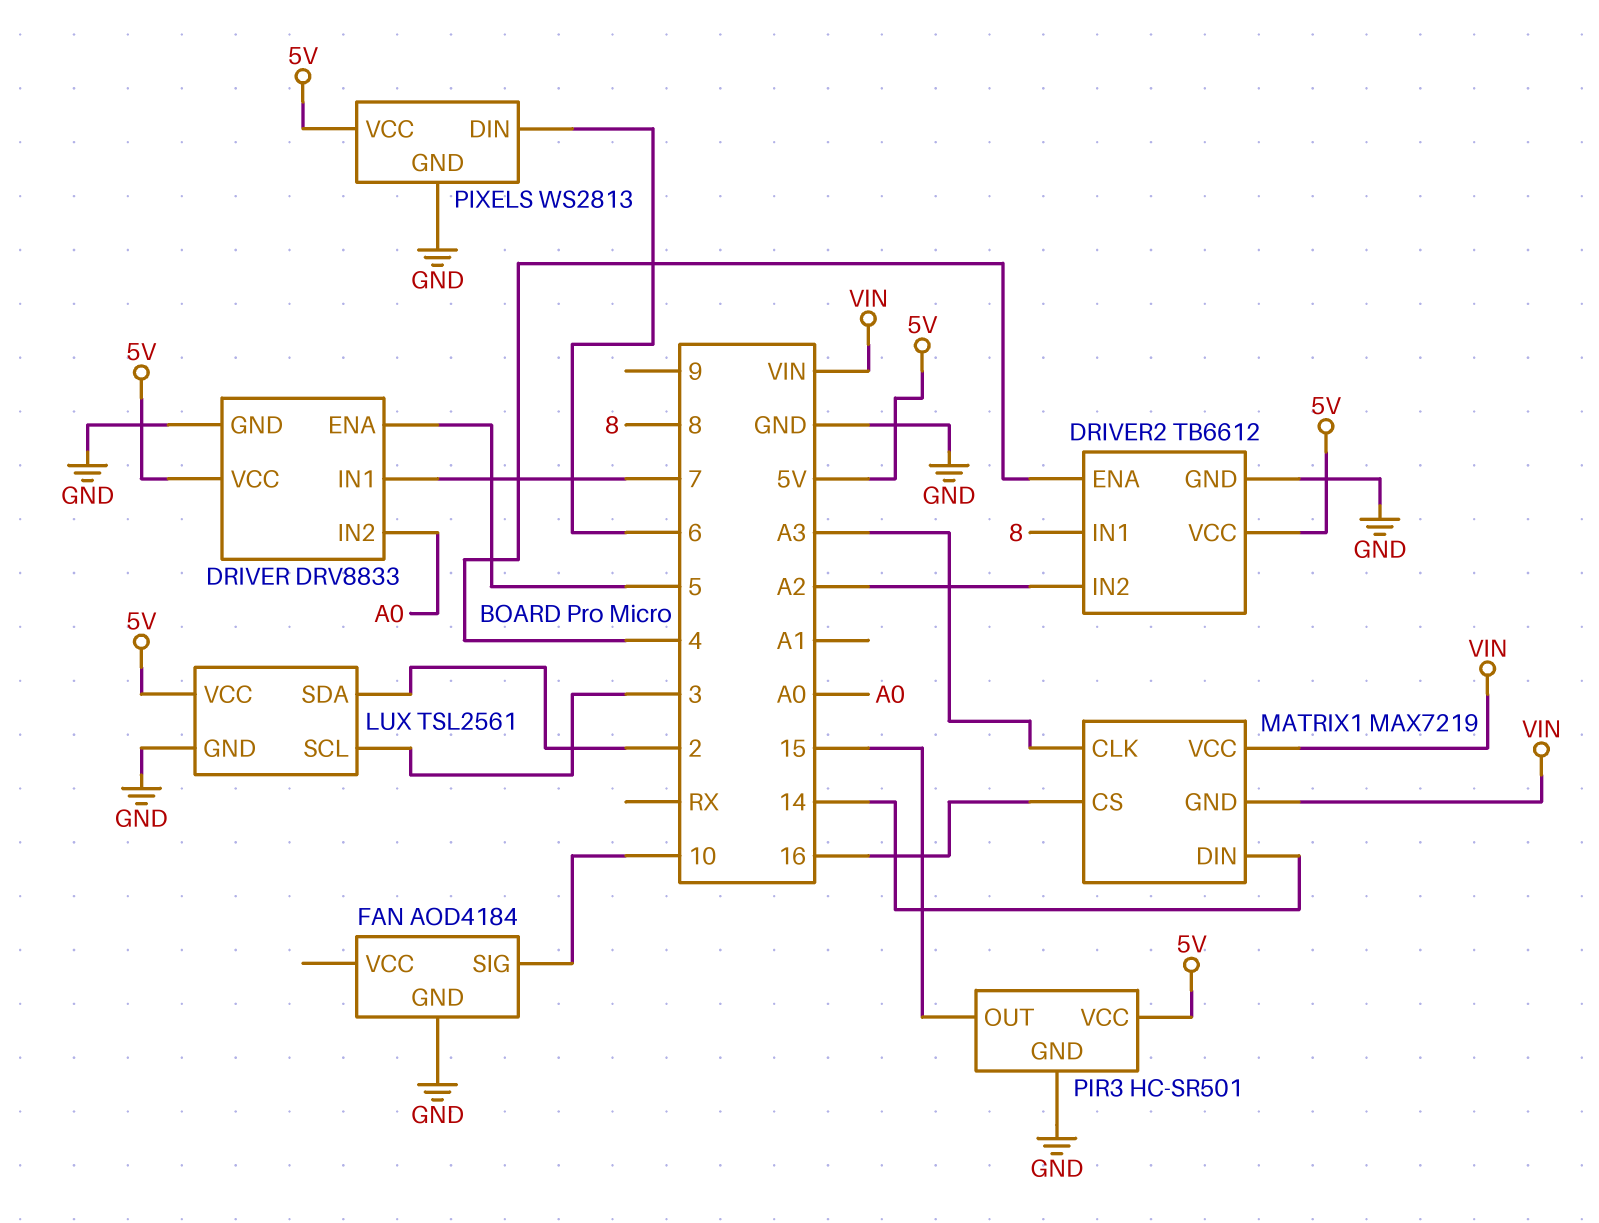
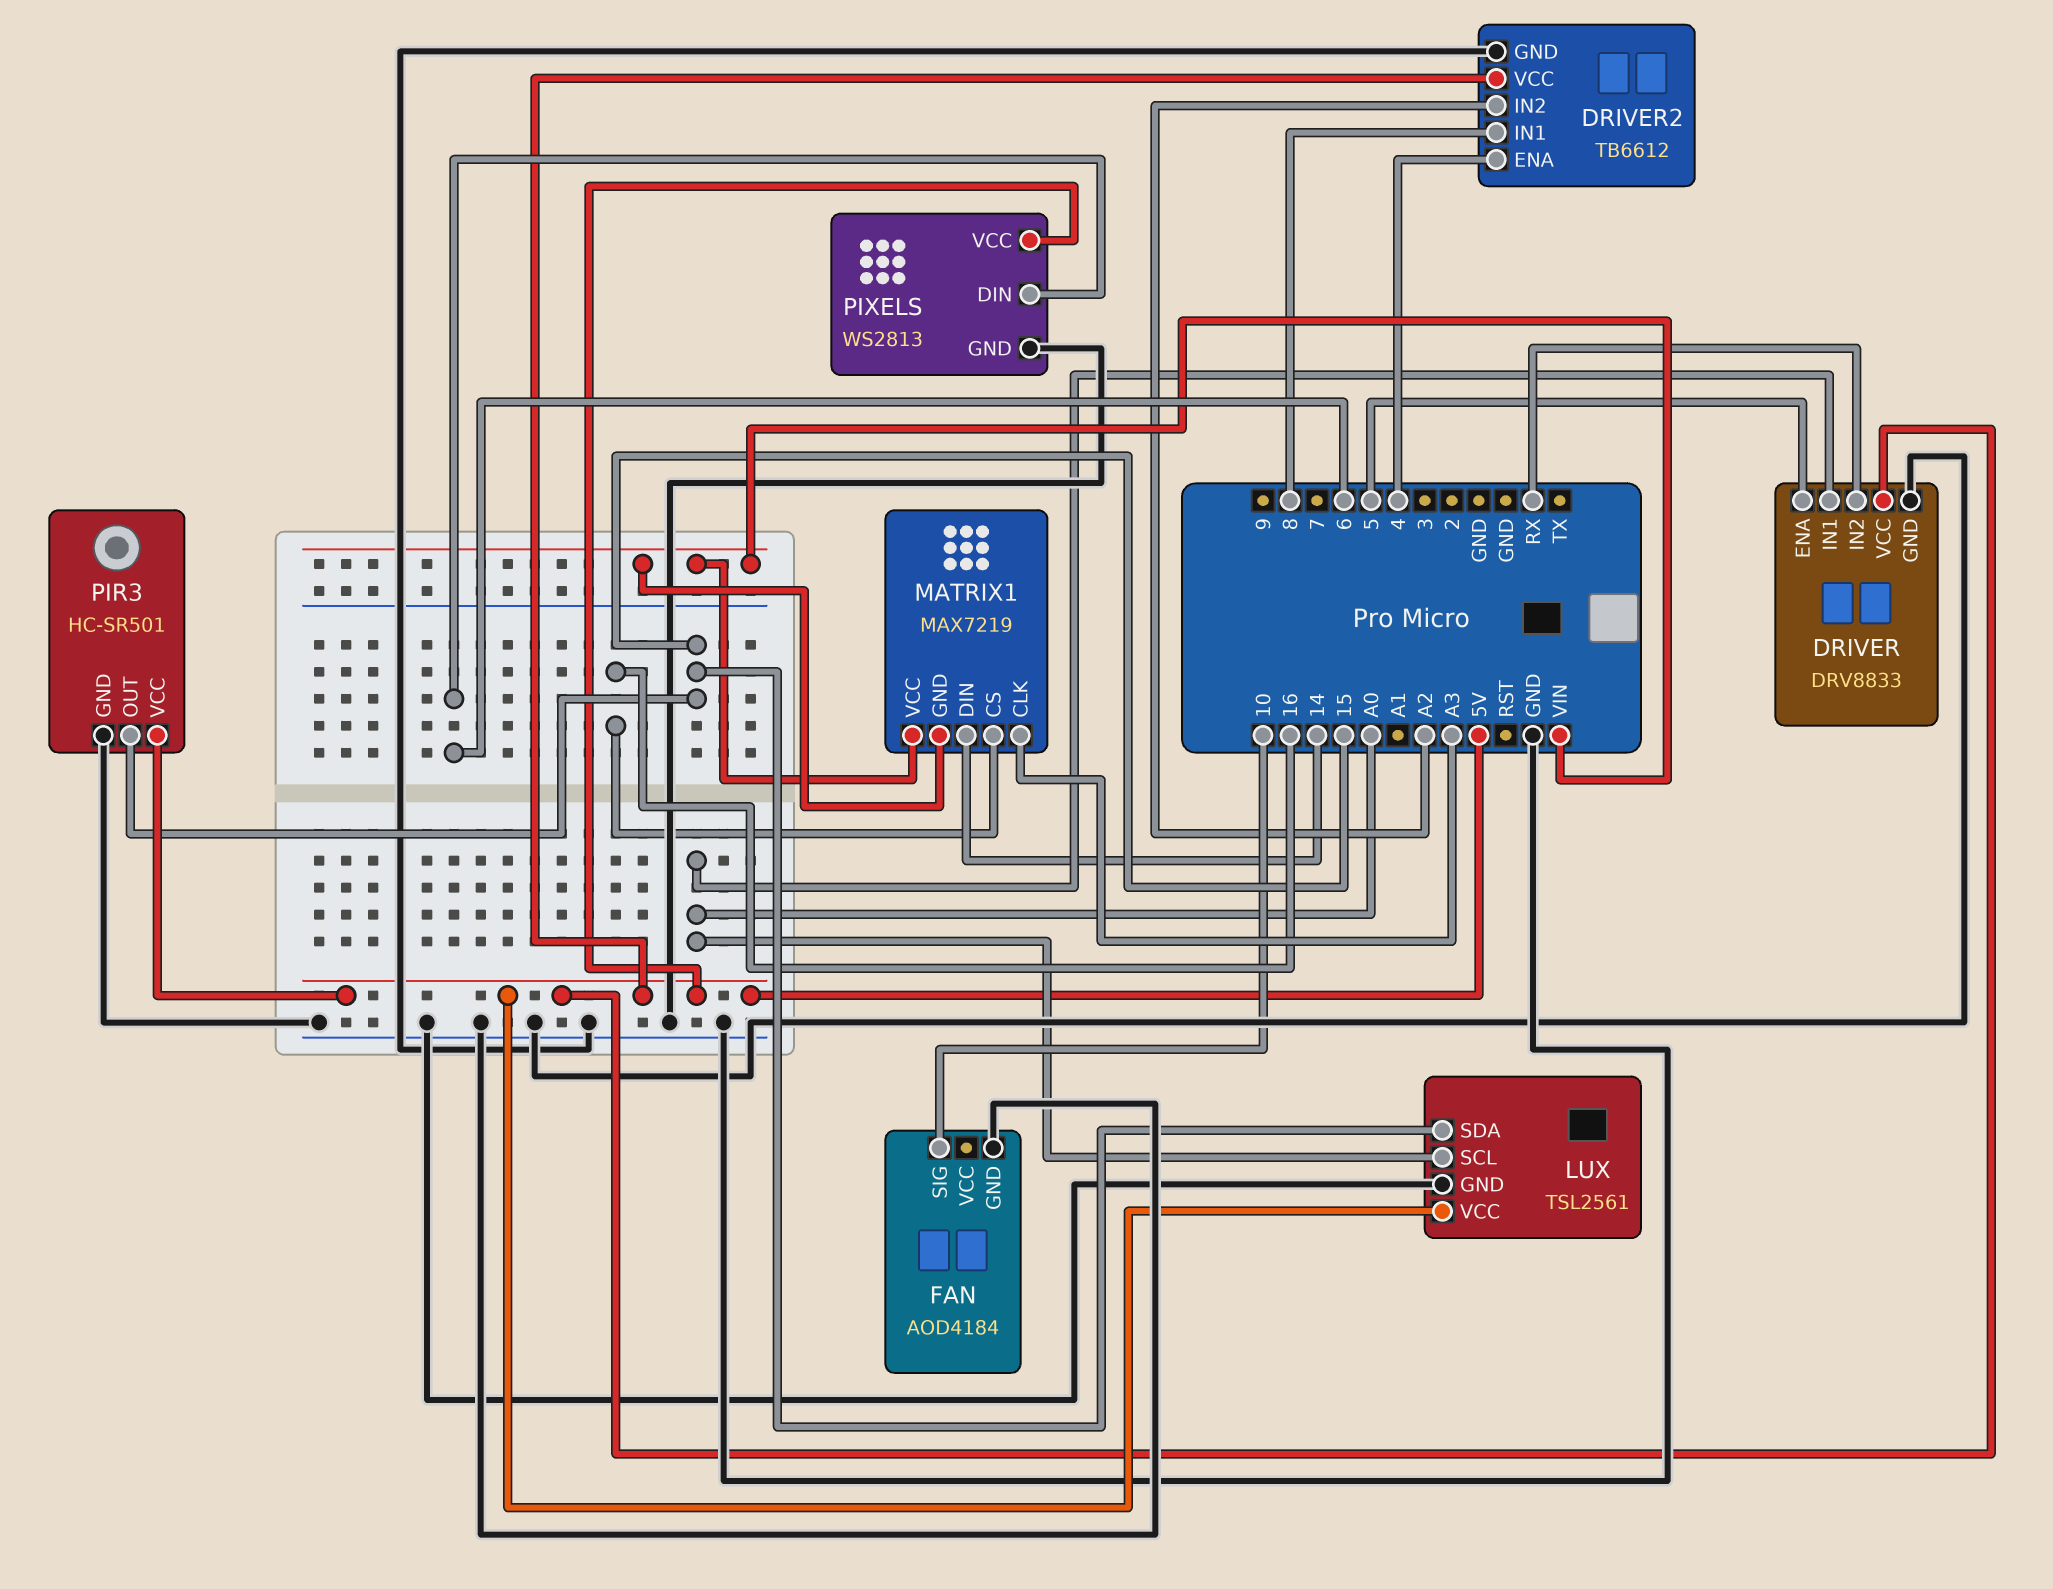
DRIVER pin IN1: 7 -> A0
DRIVER pin IN2: A0 -> RX
LUX pin SCL: 3 -> A0
LUX pin SDA: 2 -> 15

